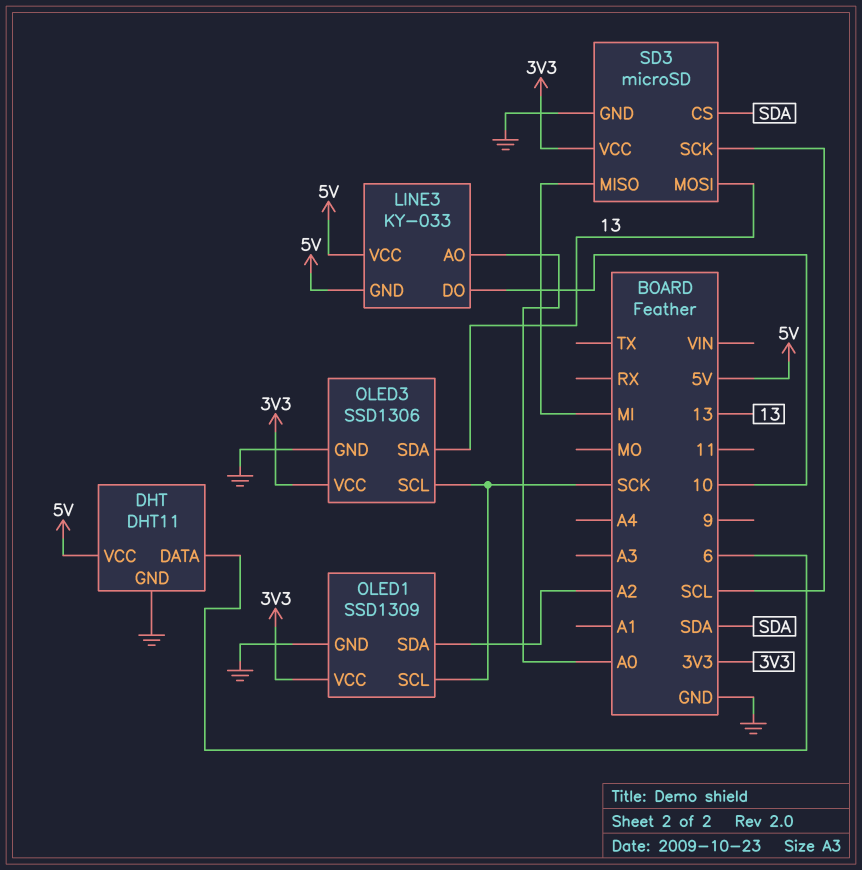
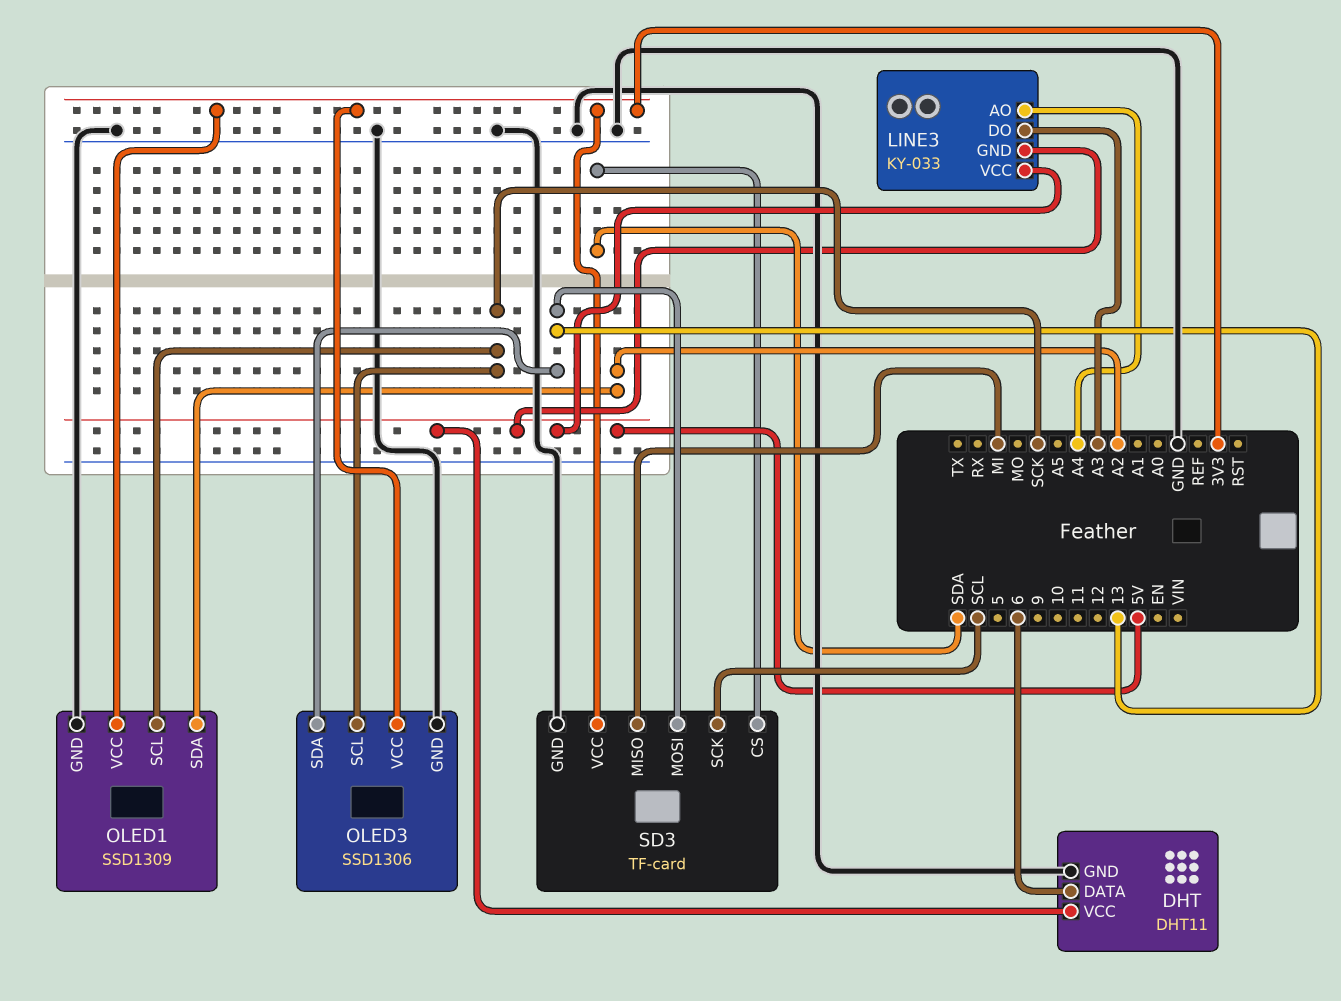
LINE3 pin AO: A0 -> A4
LINE3 pin DO: 10 -> A3
SD3: microSD -> TF-card

